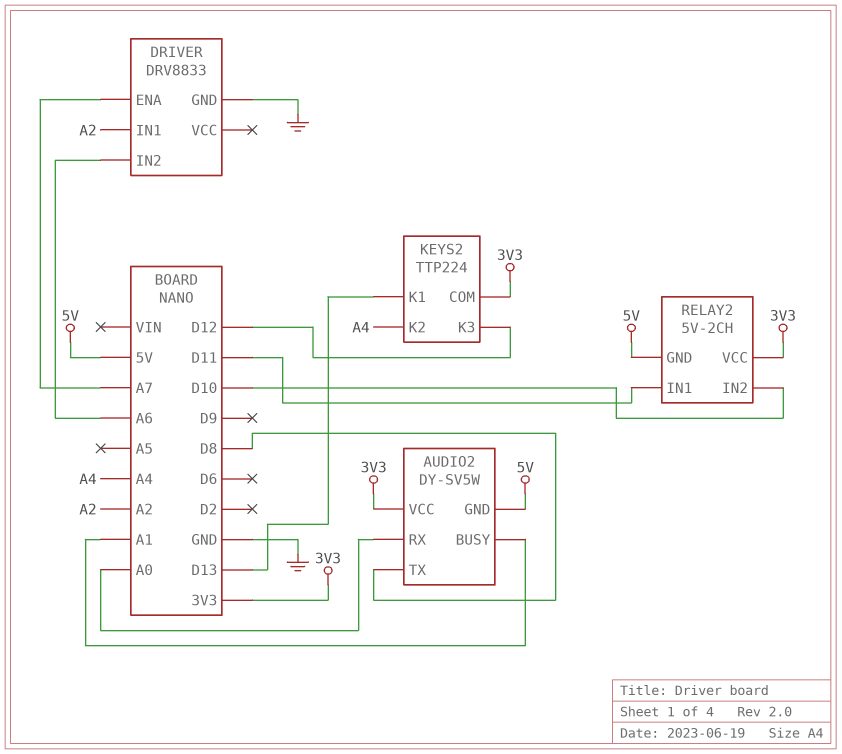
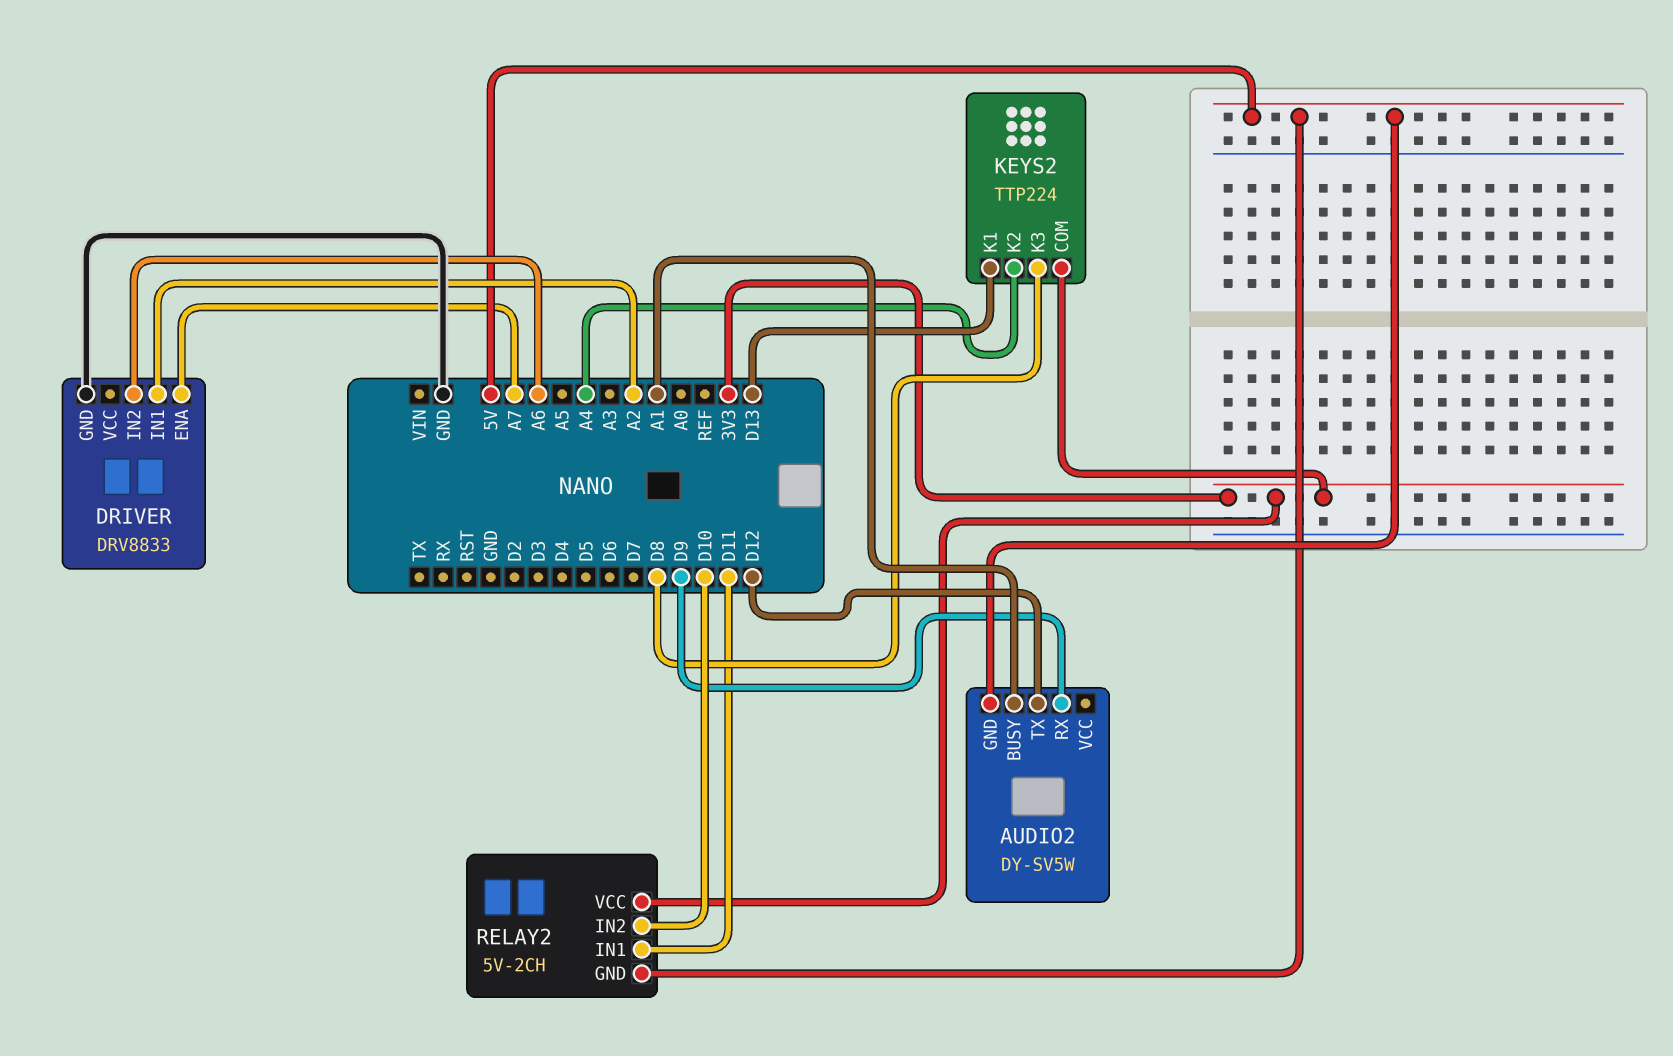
AUDIO2 pin RX: A0 -> D9
AUDIO2 pin TX: D8 -> D12
AUDIO2 pin VCC: 3V3 -> none
KEYS2 pin K3: D12 -> D8

